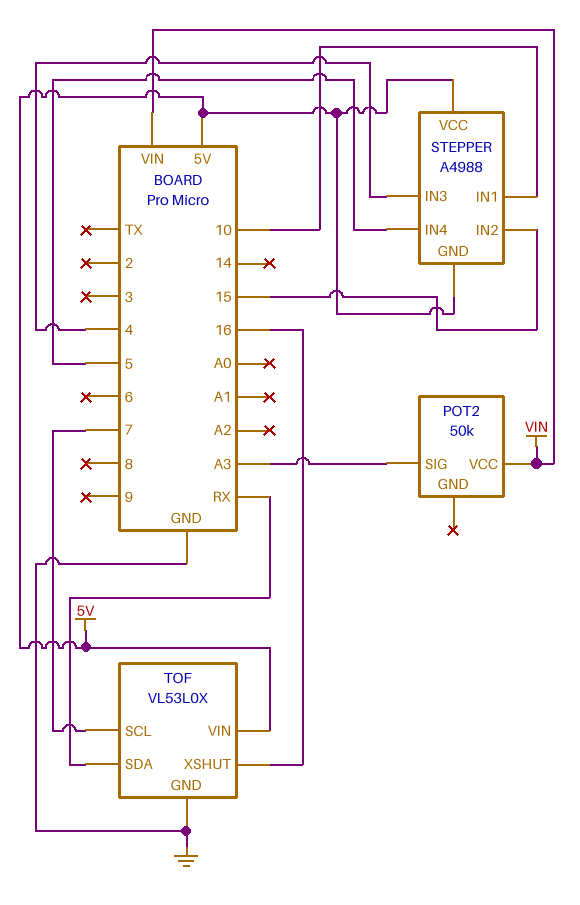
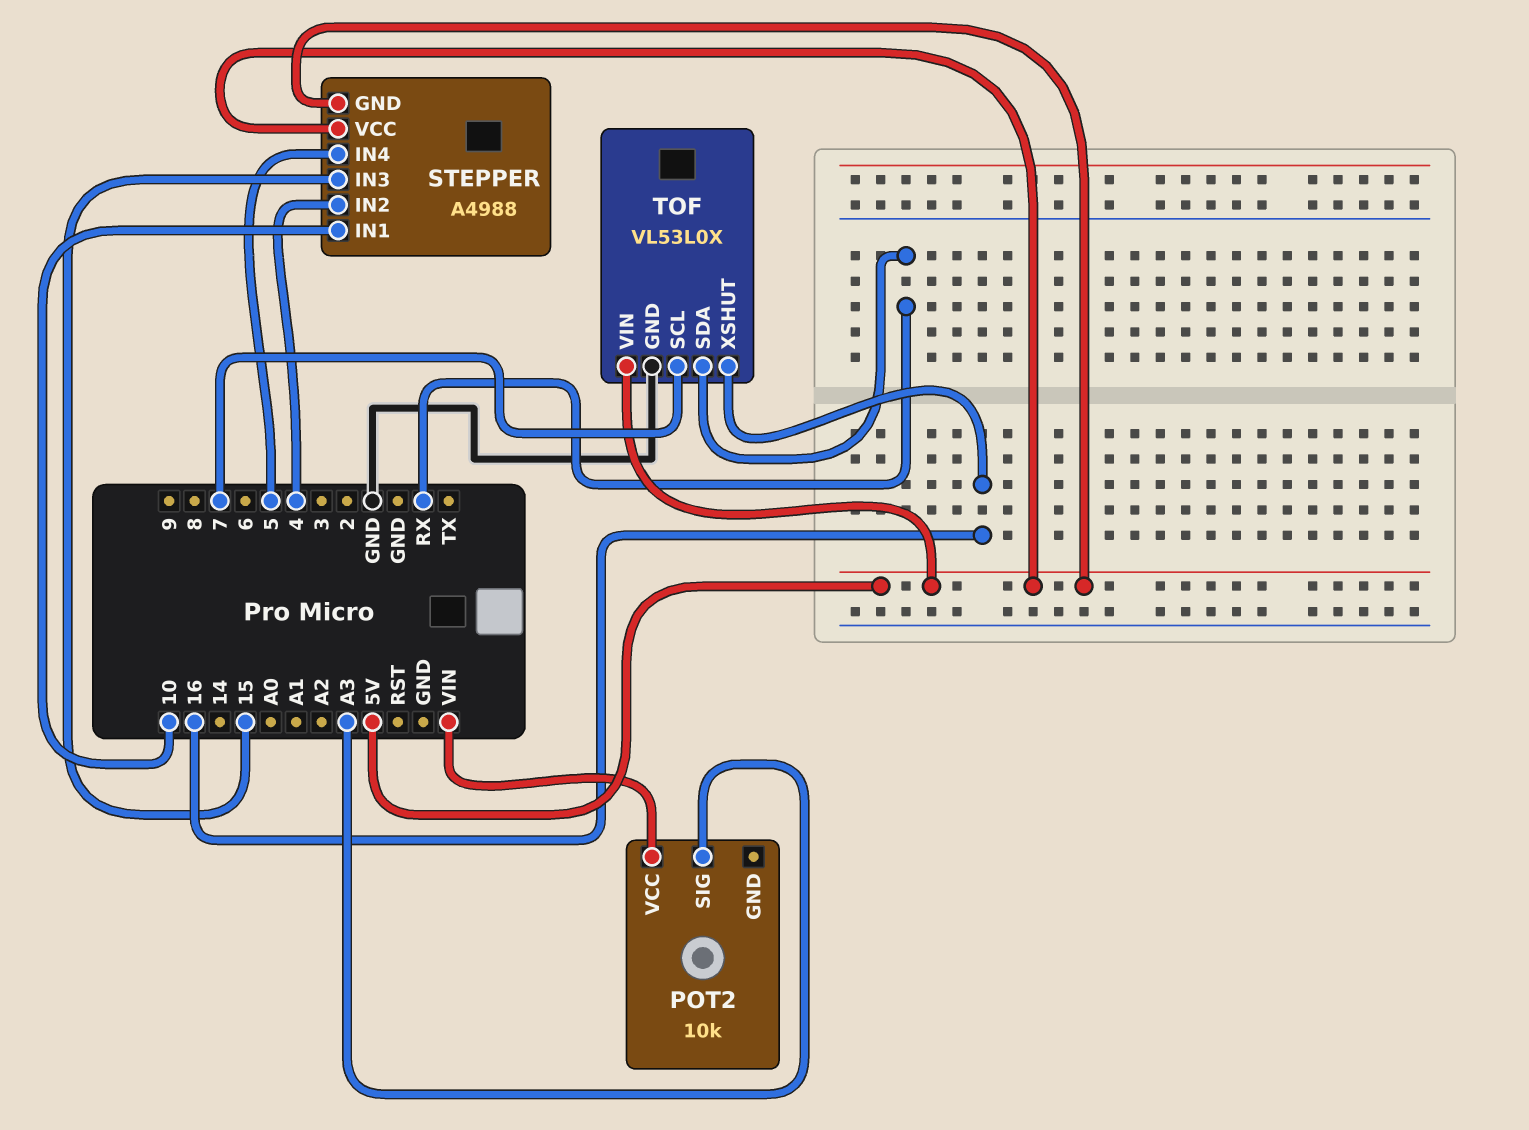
POT2: 50k -> 10k
STEPPER pin IN2: 15 -> 4
STEPPER pin IN3: 4 -> 15

